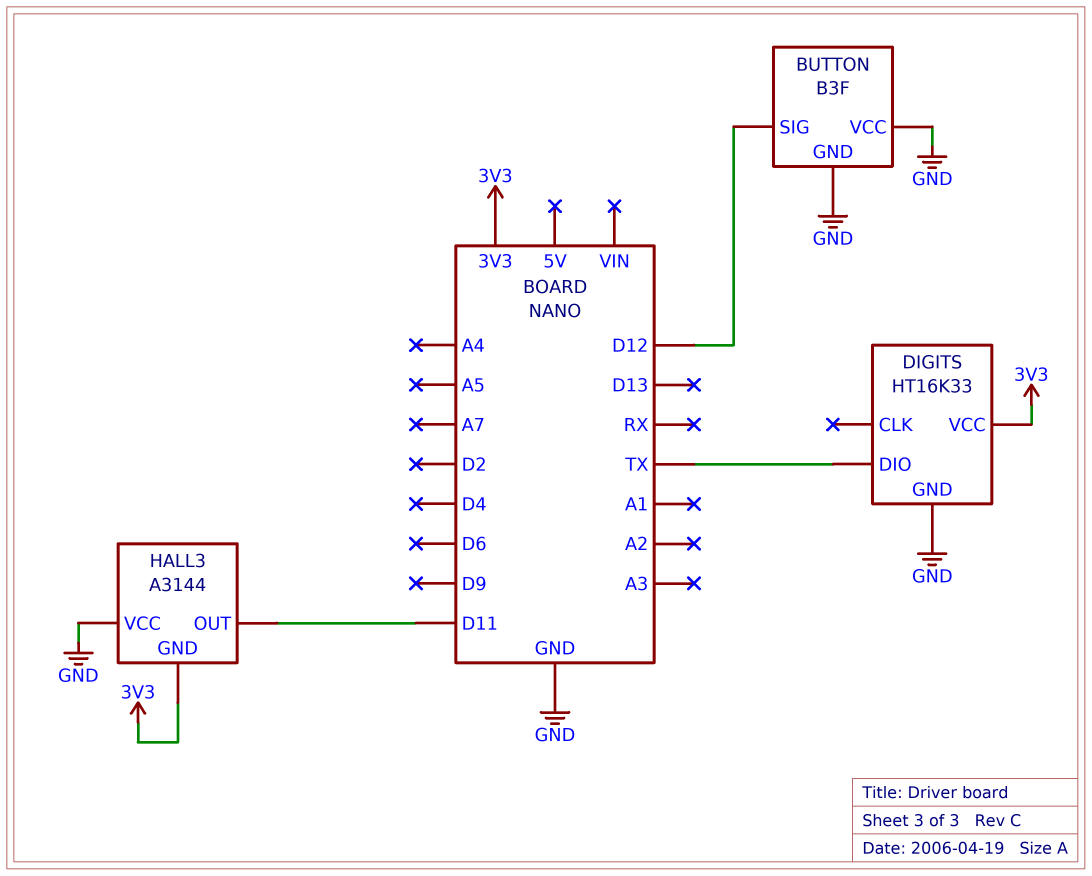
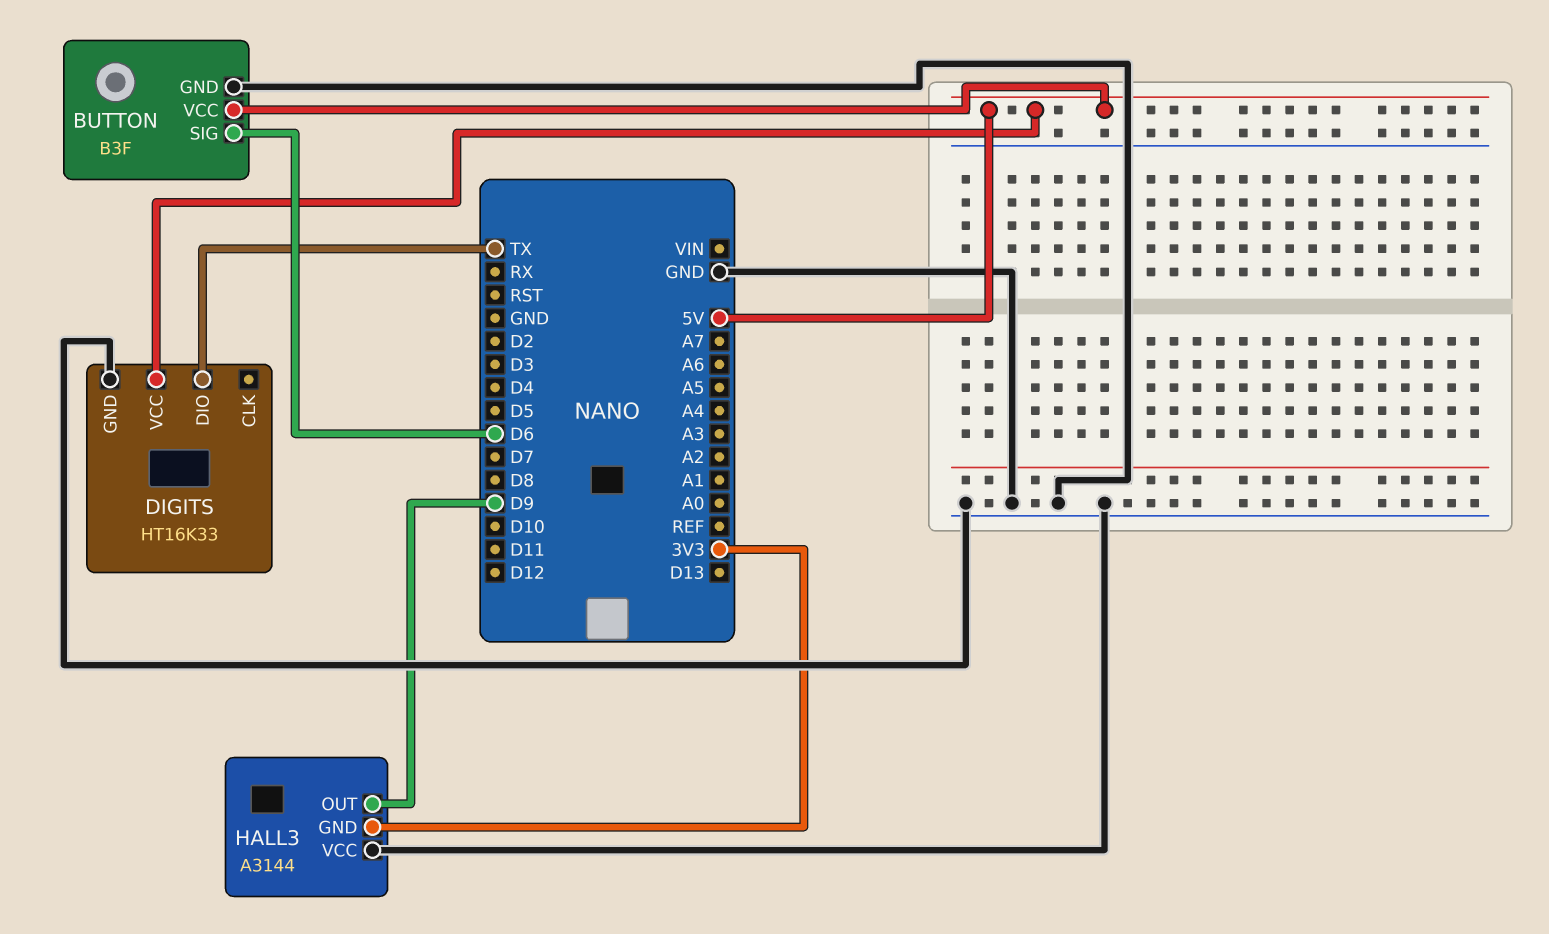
BUTTON pin SIG: D12 -> D6
BUTTON pin VCC: GND -> 5V
DIGITS pin VCC: 3V3 -> 5V
HALL3 pin OUT: D11 -> D9

